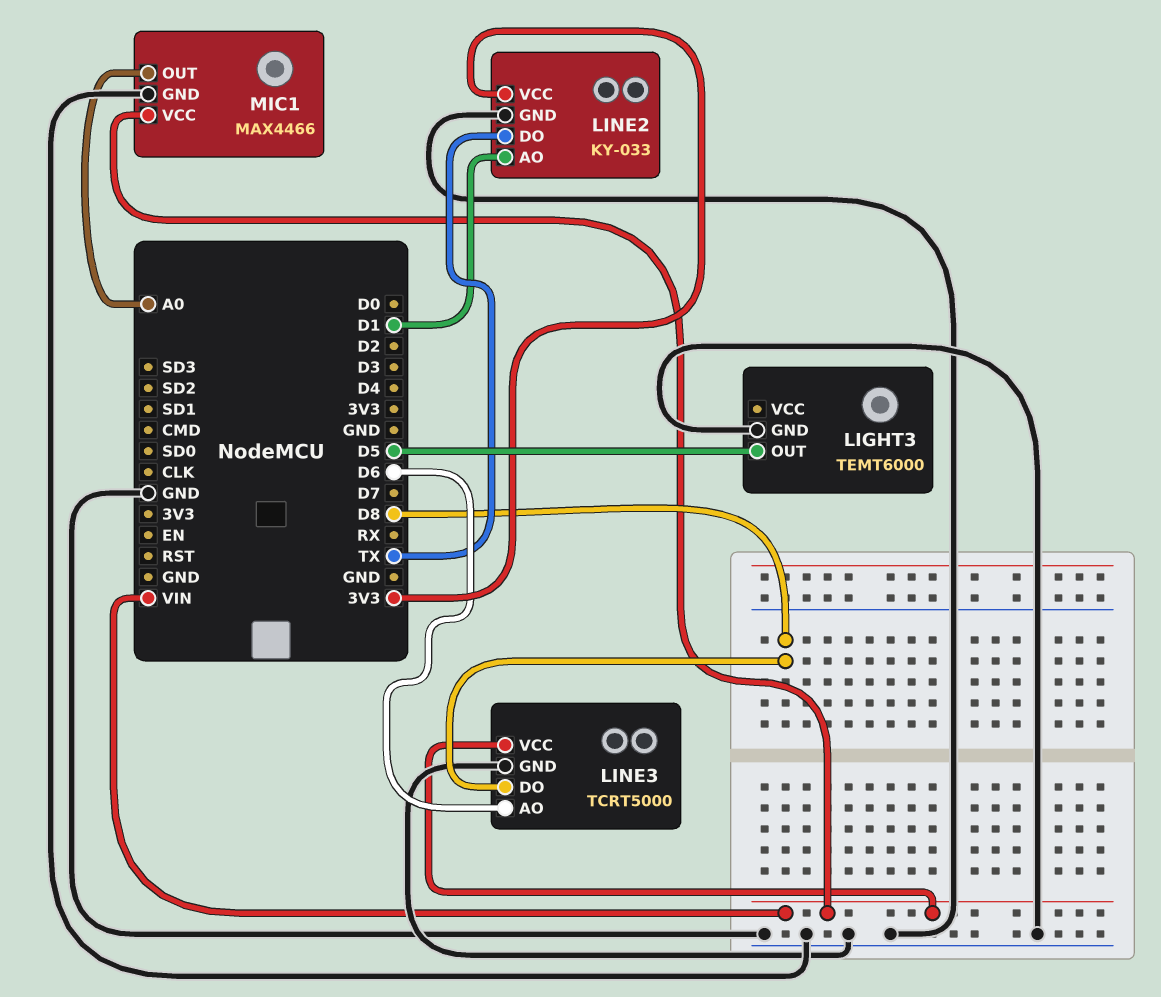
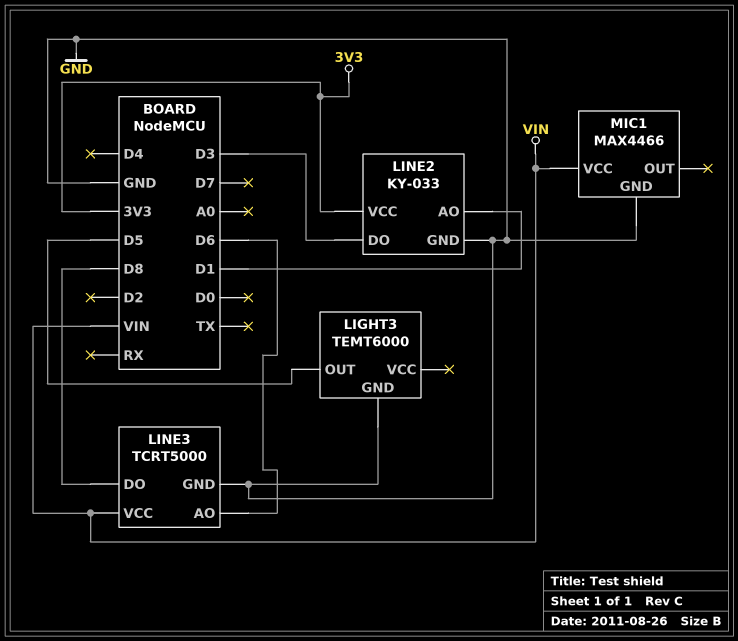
LINE2 pin DO: TX -> D3
MIC1 pin OUT: A0 -> none

